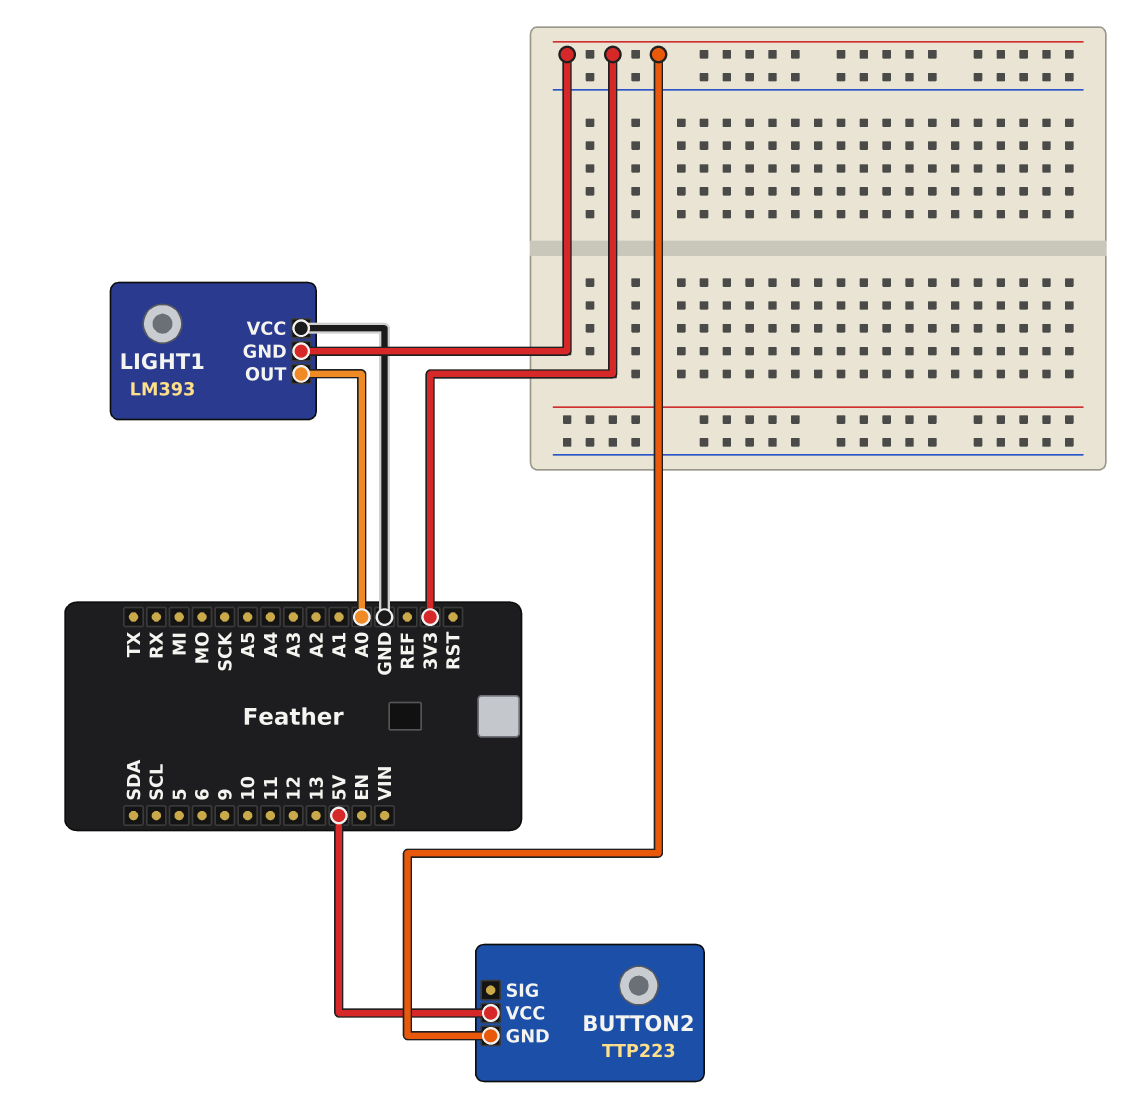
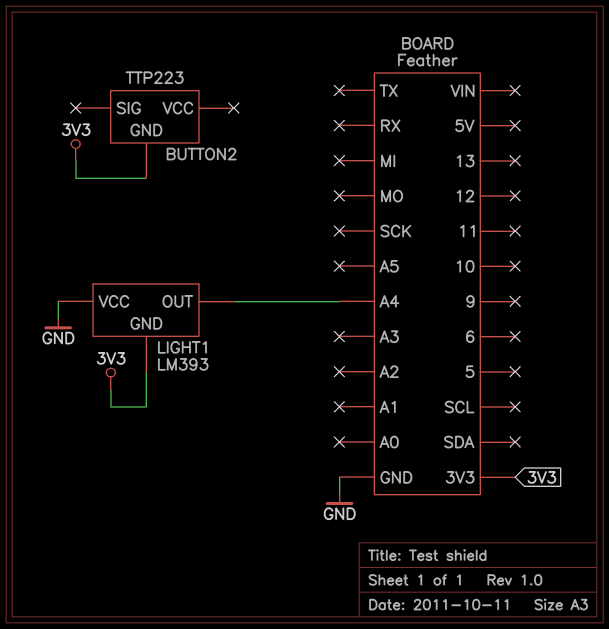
BUTTON2 pin VCC: 5V -> none
LIGHT1 pin OUT: A0 -> A4

